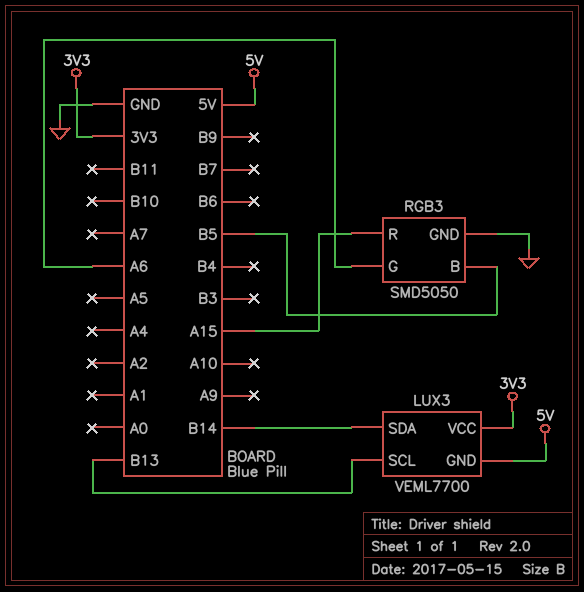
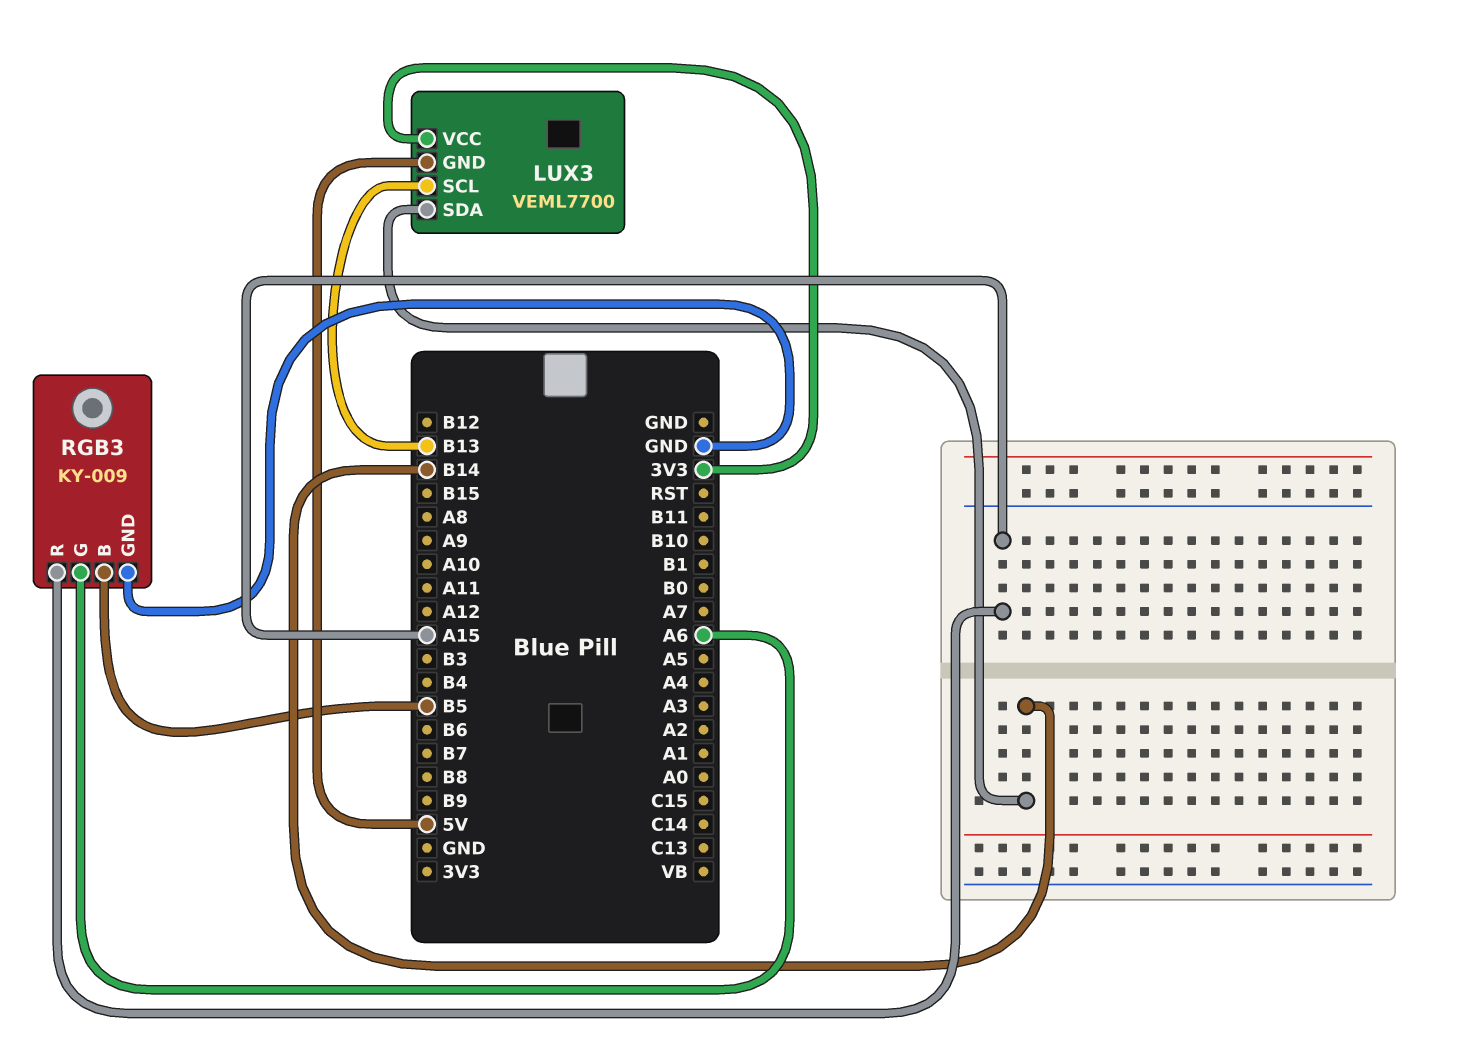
RGB3: SMD5050 -> KY-009

